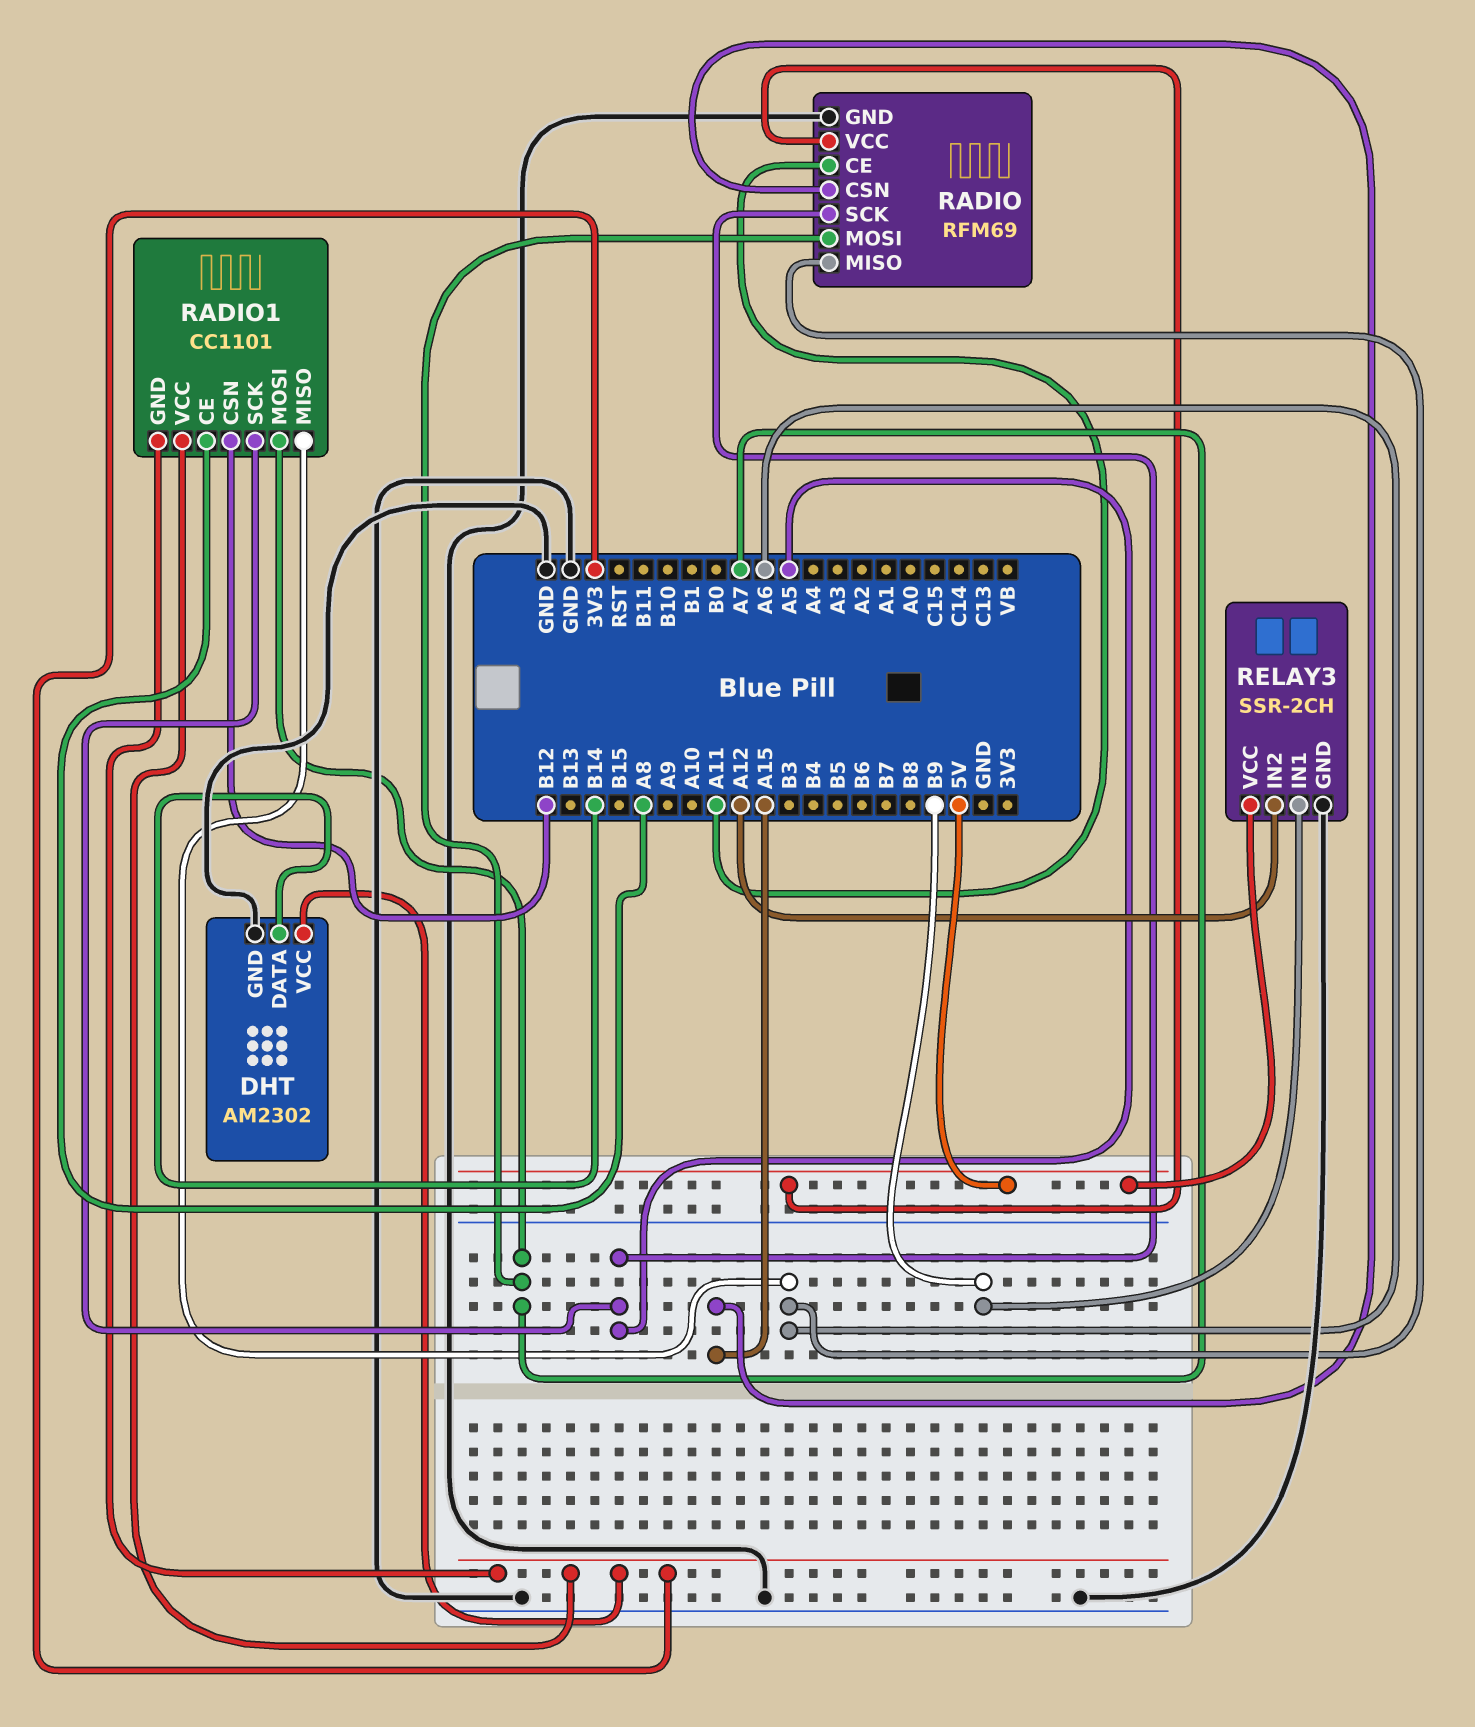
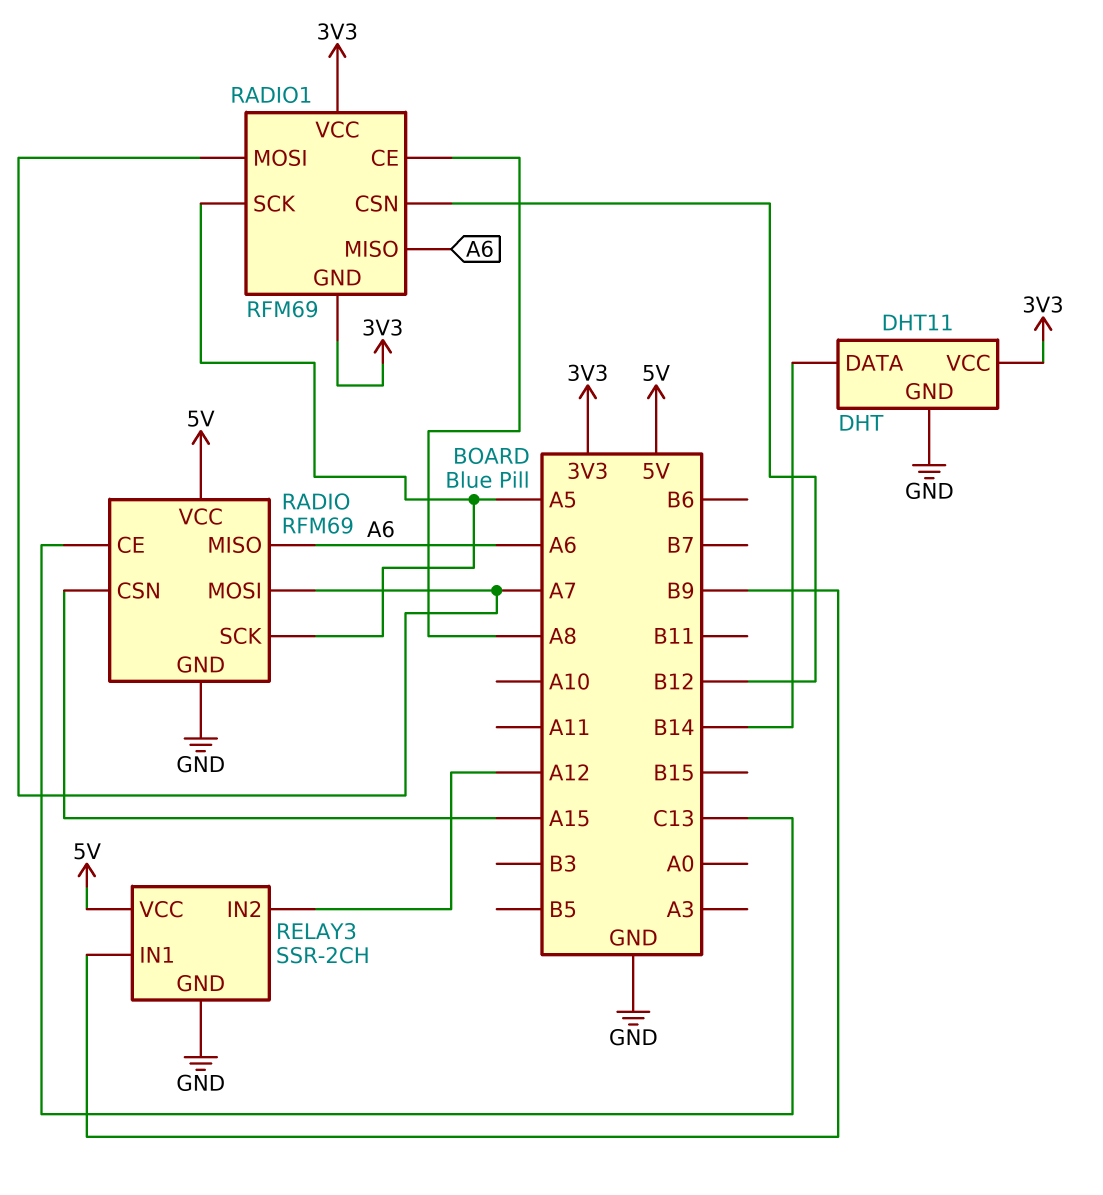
DHT: AM2302 -> DHT11
RADIO pin CE: A11 -> C13
RADIO1: CC1101 -> RFM69

